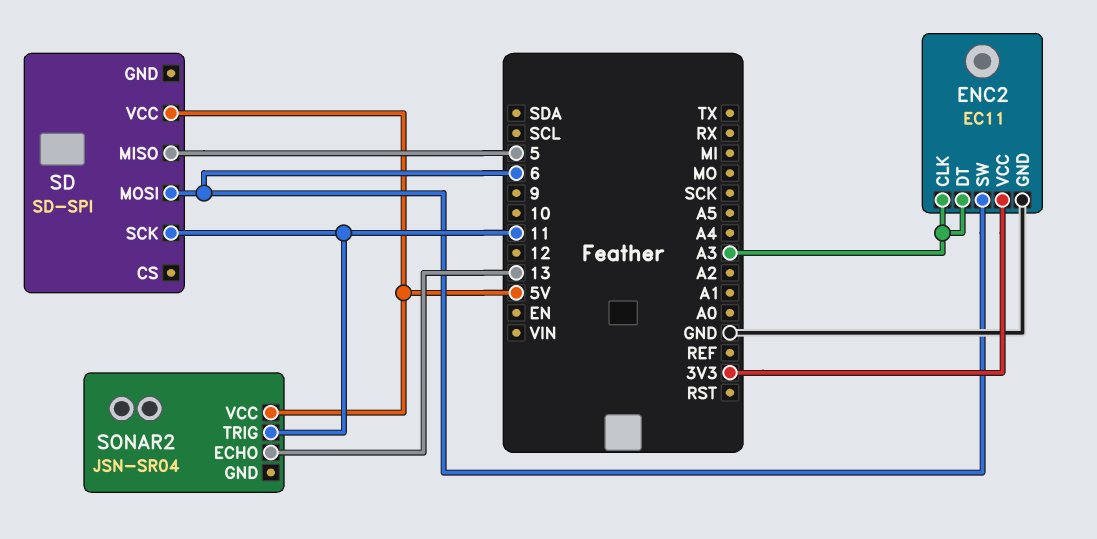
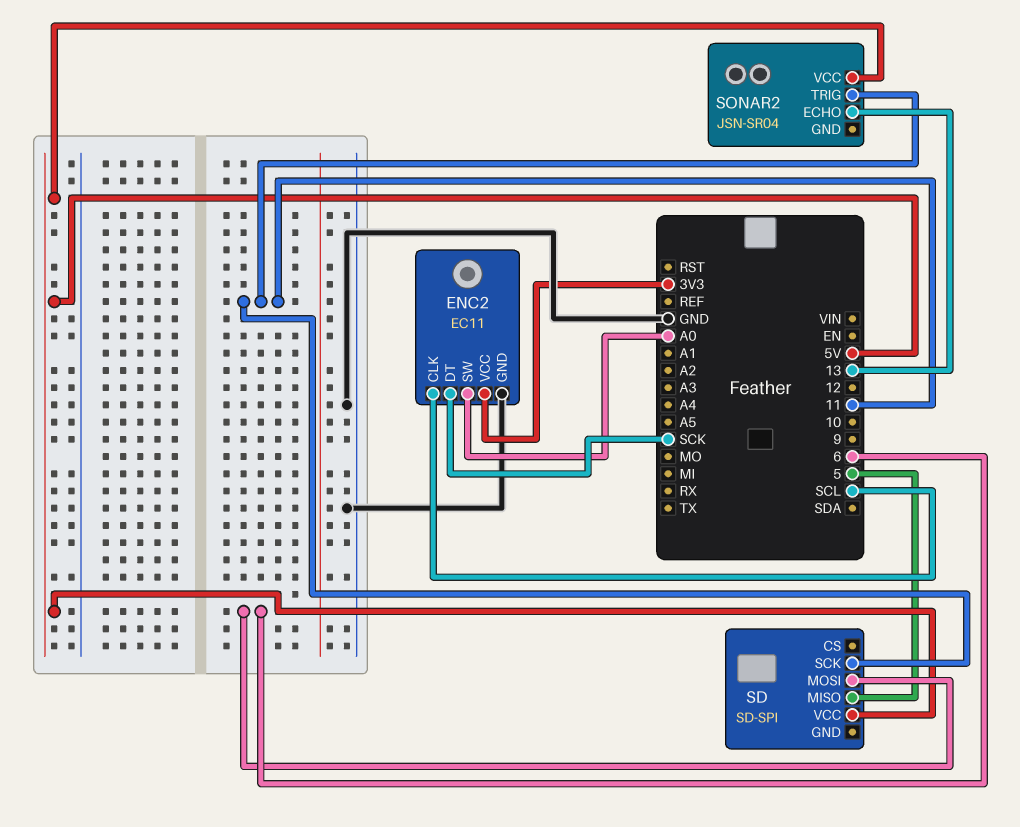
ENC2 pin CLK: A3 -> SCL
ENC2 pin DT: A3 -> SCK
ENC2 pin SW: 6 -> A0

